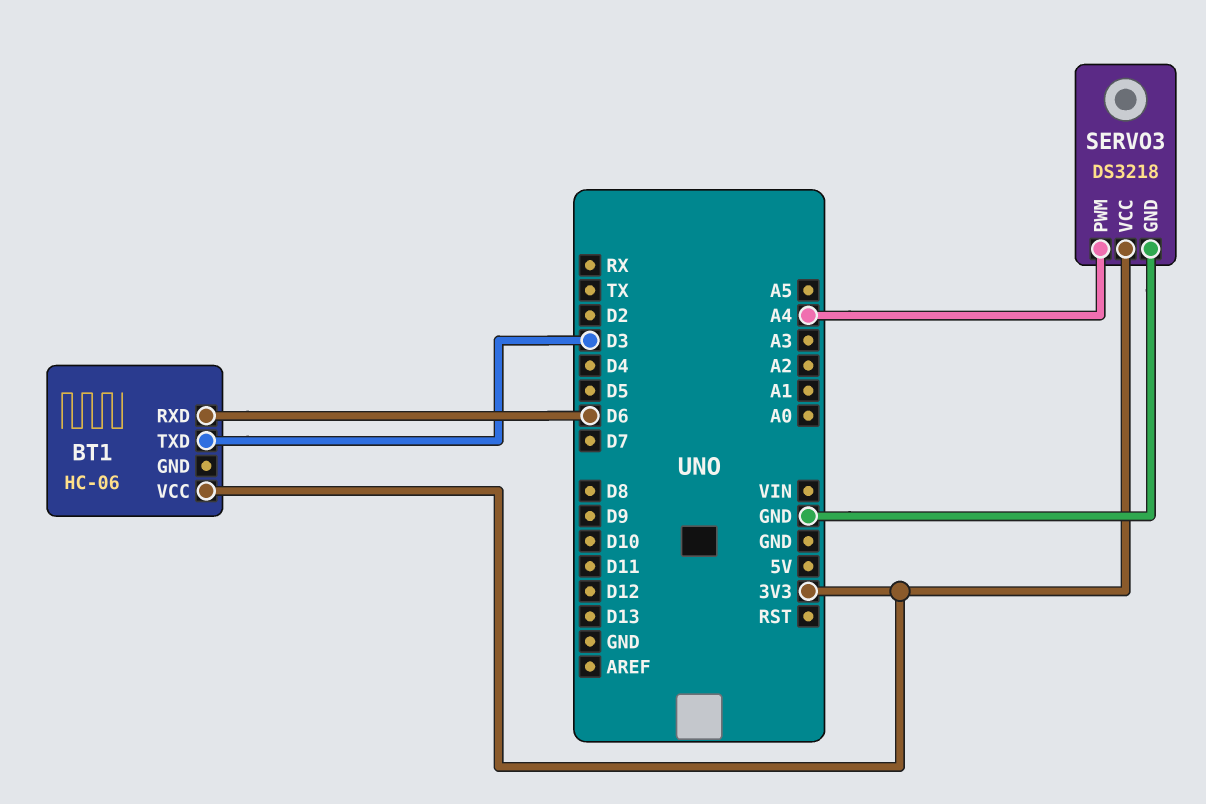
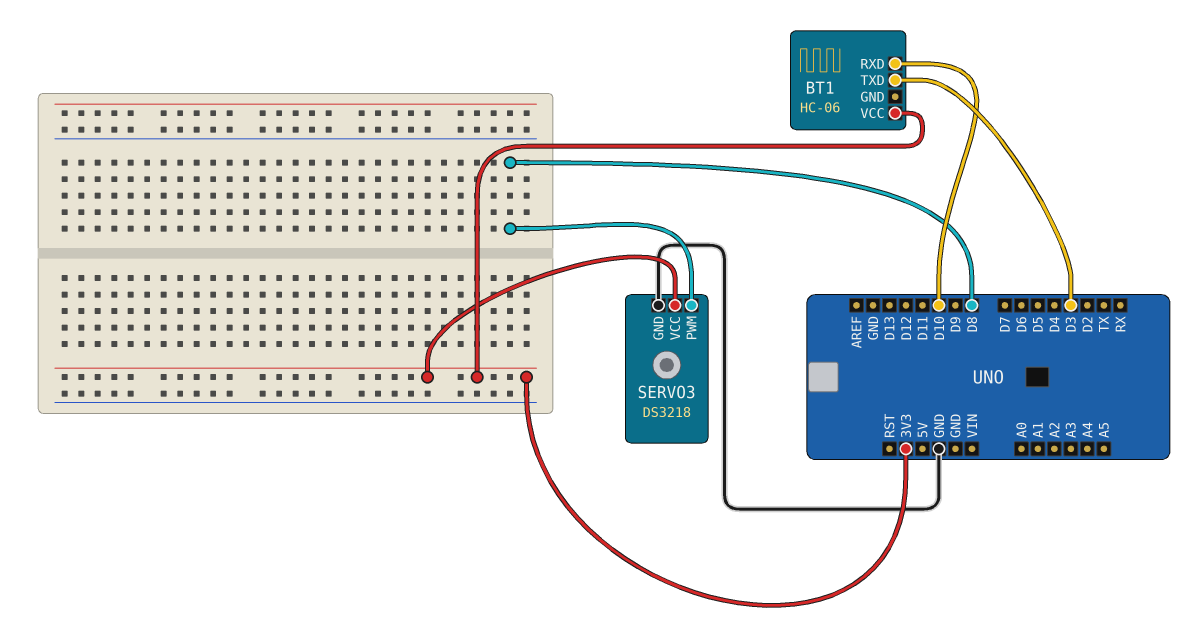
BT1 pin RXD: D6 -> D10
SERVO3 pin PWM: A4 -> D8

